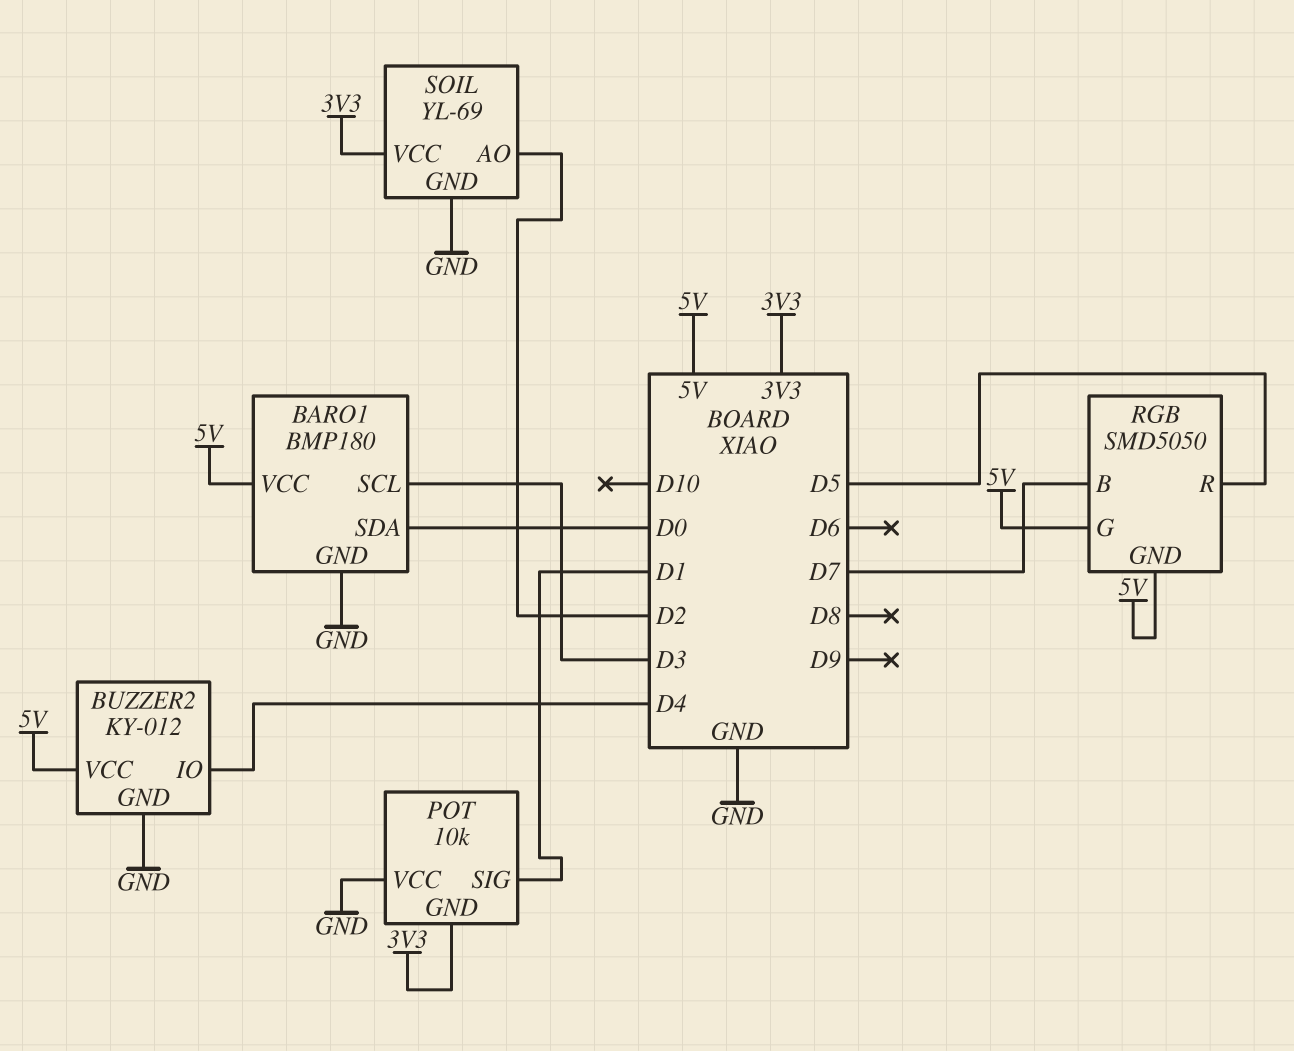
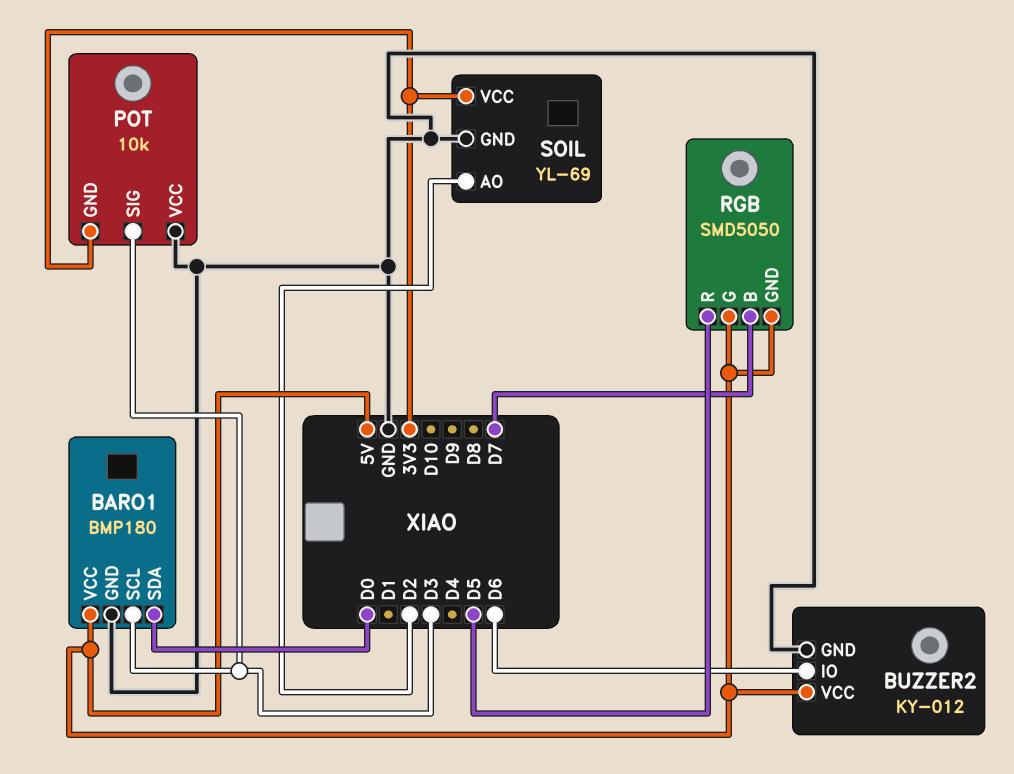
BUZZER2 pin IO: D4 -> D6
POT pin SIG: D1 -> D3

